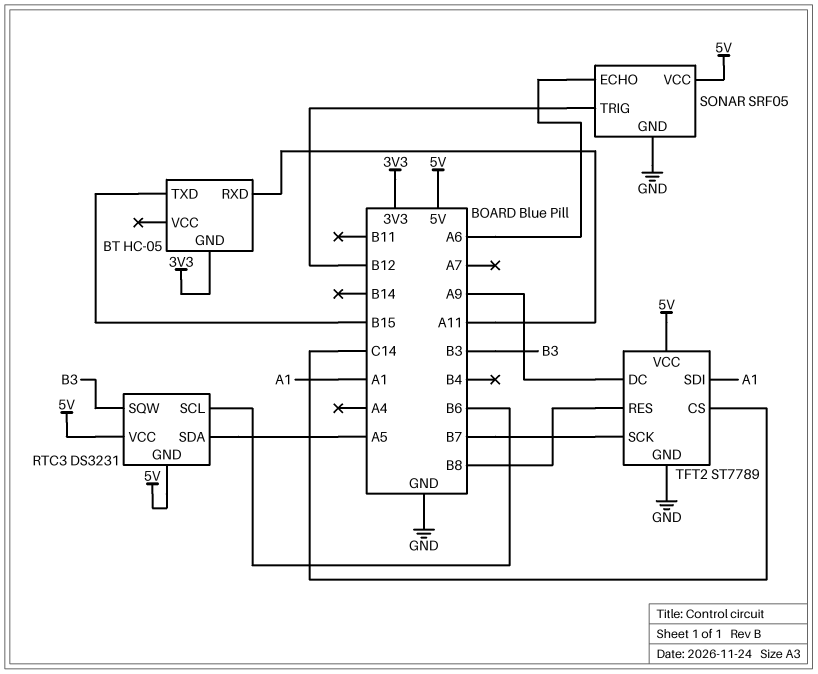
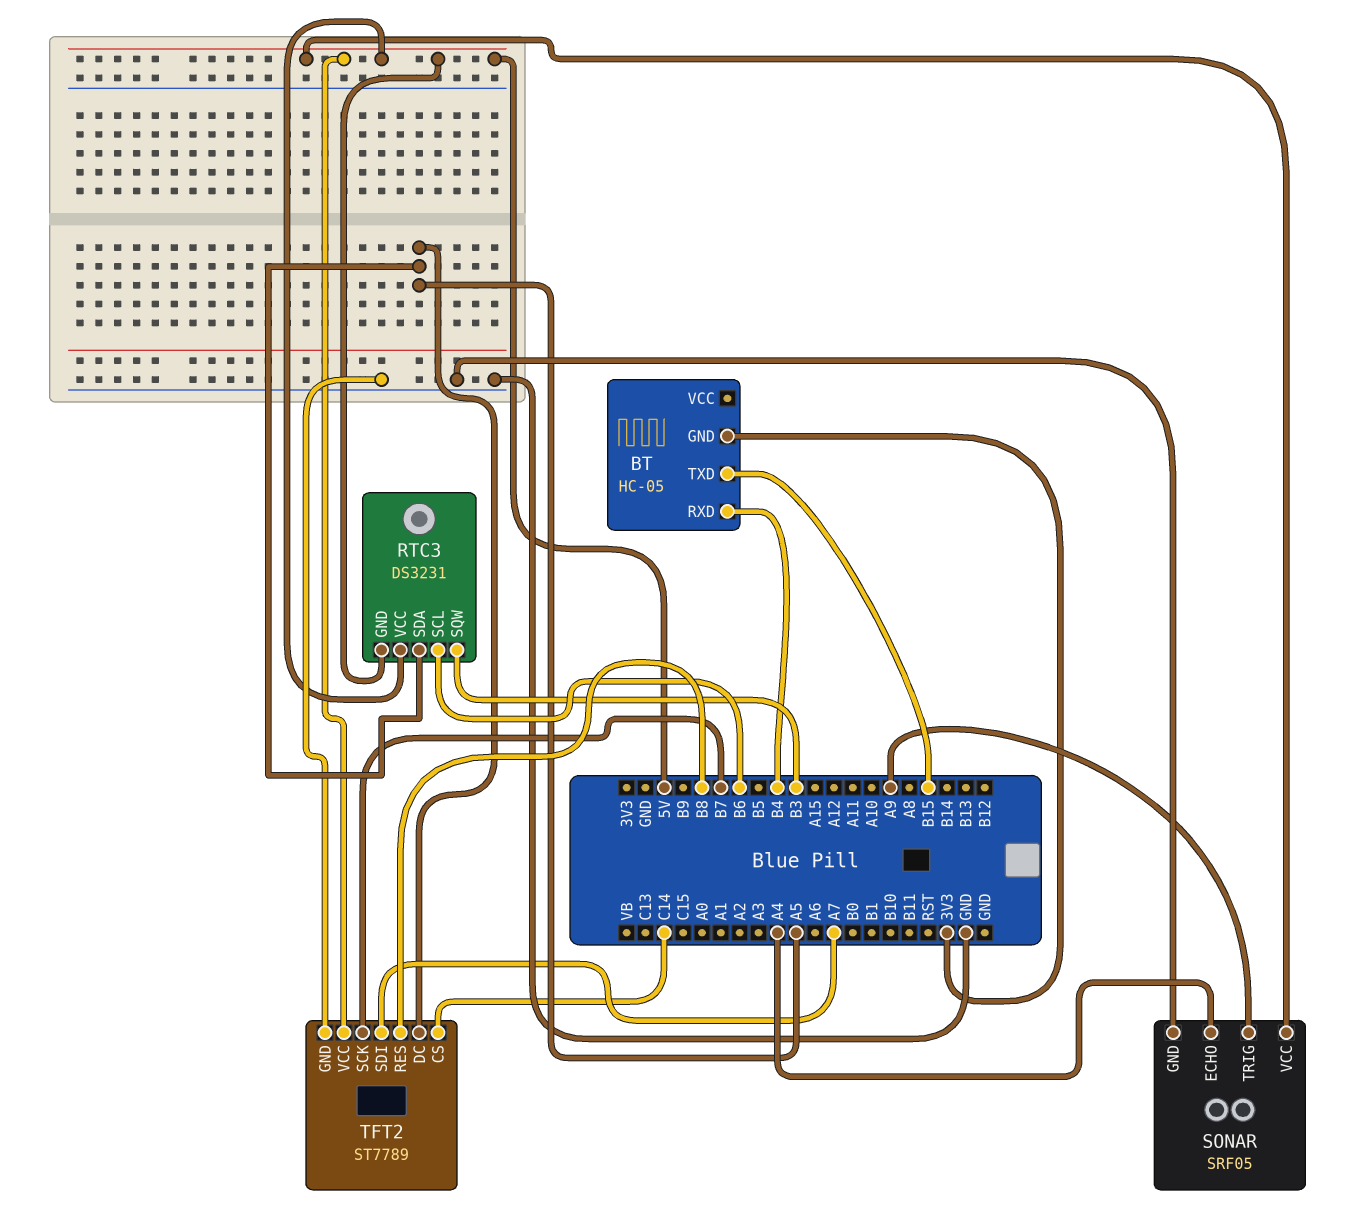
BT pin RXD: A11 -> B4
SONAR pin ECHO: A6 -> A4
SONAR pin TRIG: B12 -> A9
TFT2 pin DC: A9 -> A5
TFT2 pin SDI: A1 -> A7

